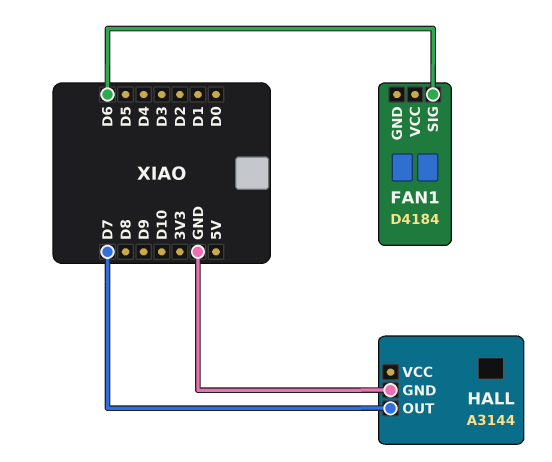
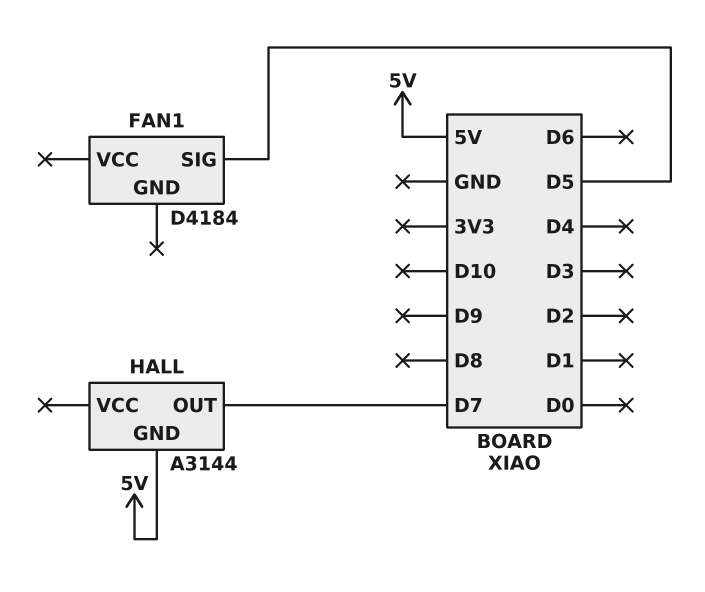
FAN1 pin SIG: D6 -> D5
HALL pin GND: GND -> 5V

